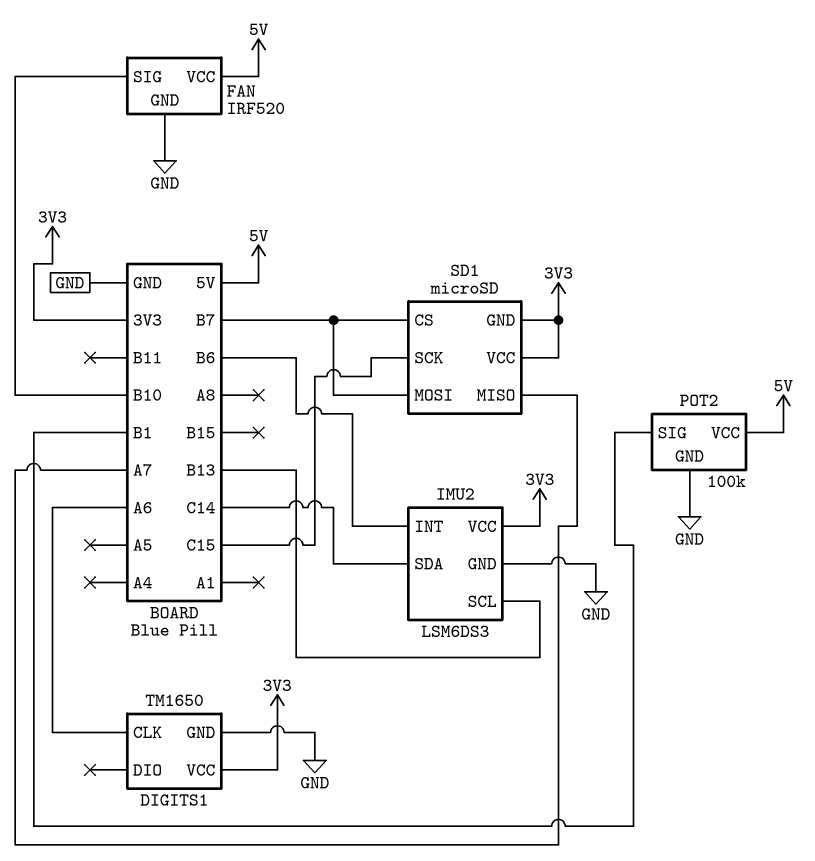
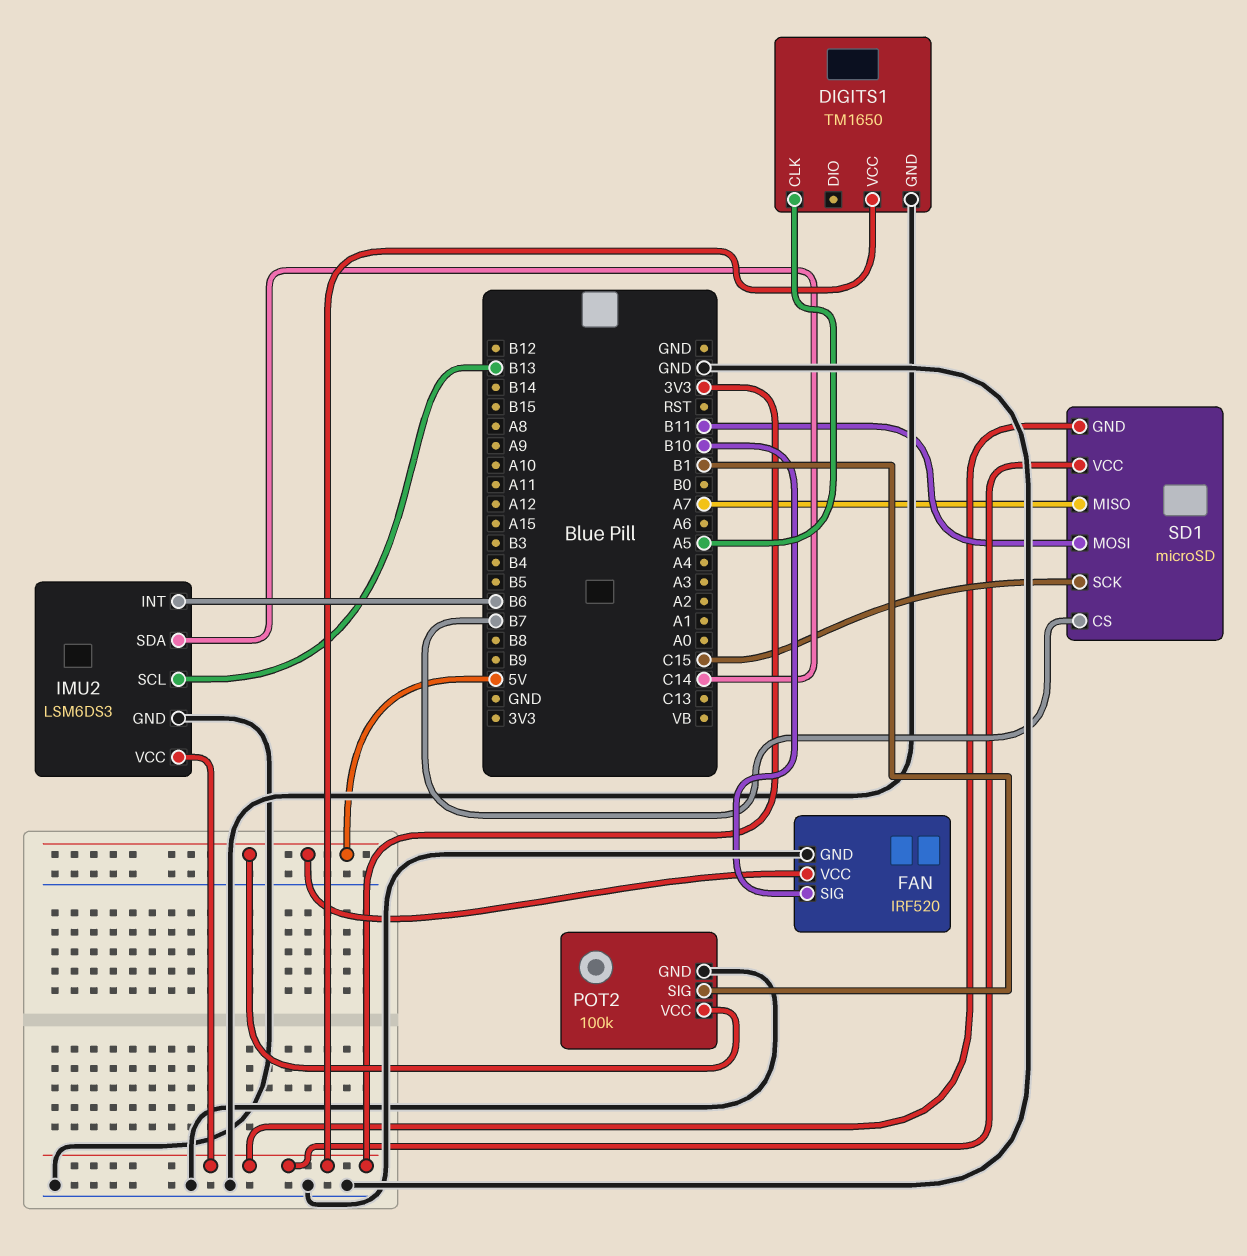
DIGITS1 pin CLK: A6 -> A5
SD1 pin MOSI: B7 -> B11

